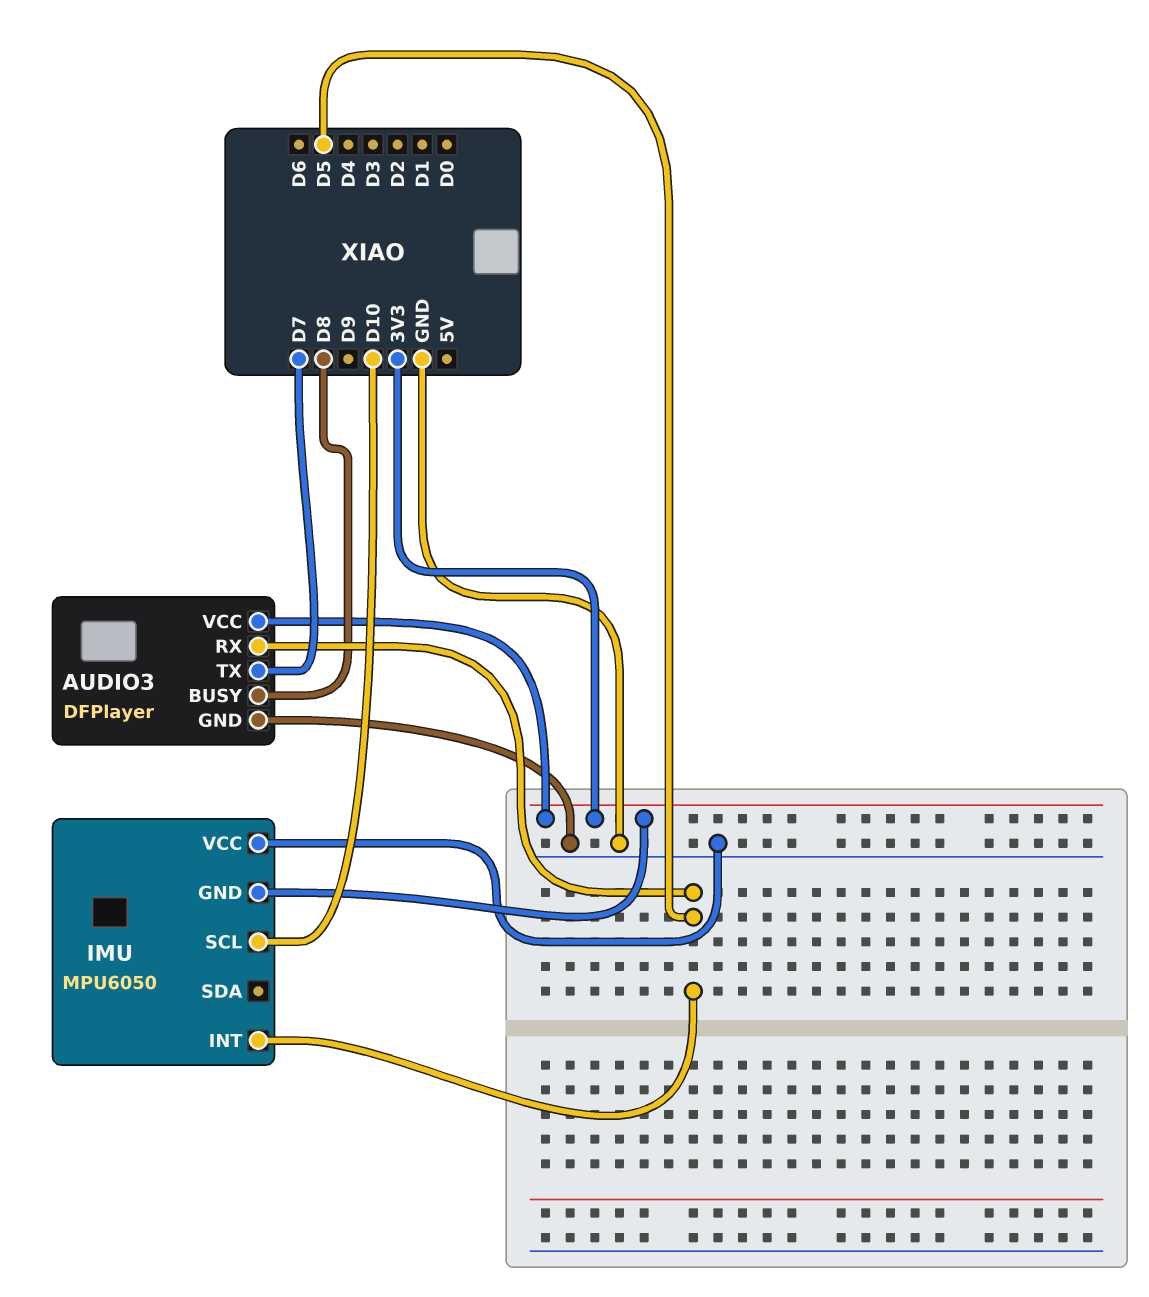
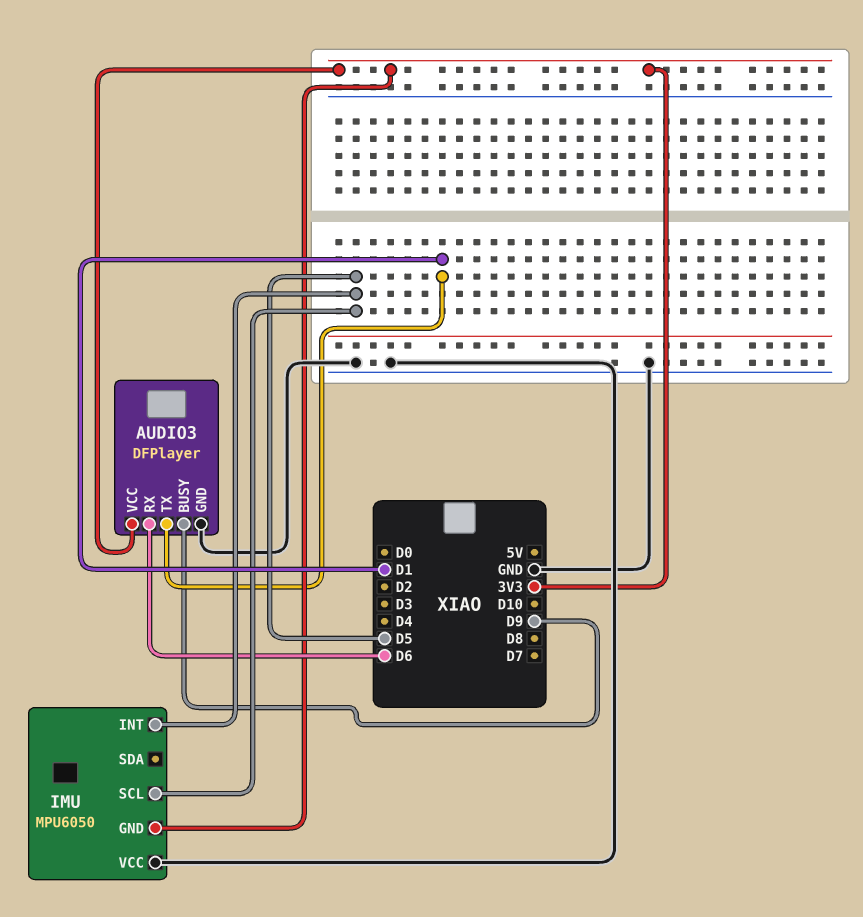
AUDIO3 pin BUSY: D8 -> D9
AUDIO3 pin RX: D5 -> D6
AUDIO3 pin TX: D7 -> D1
IMU pin SCL: D10 -> D5

